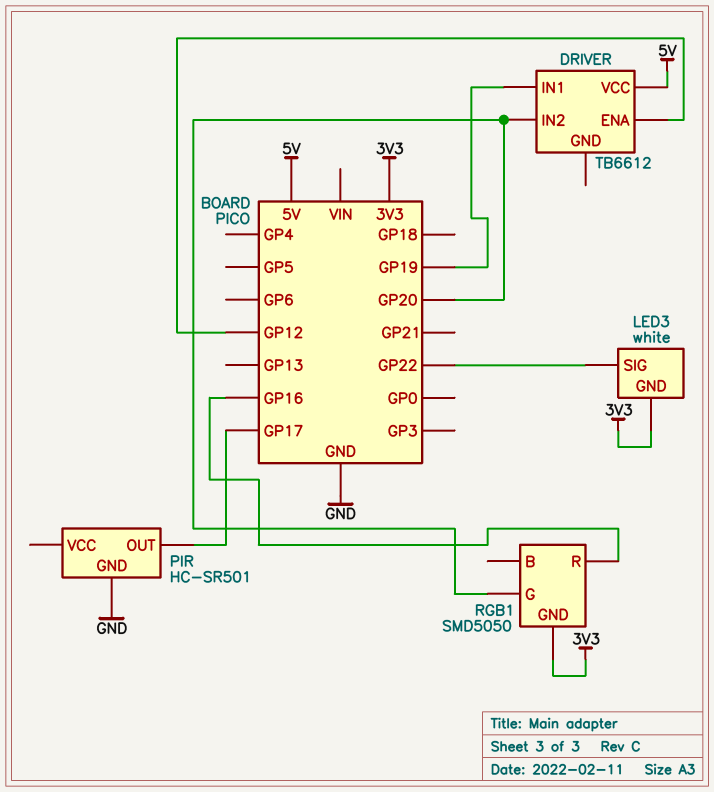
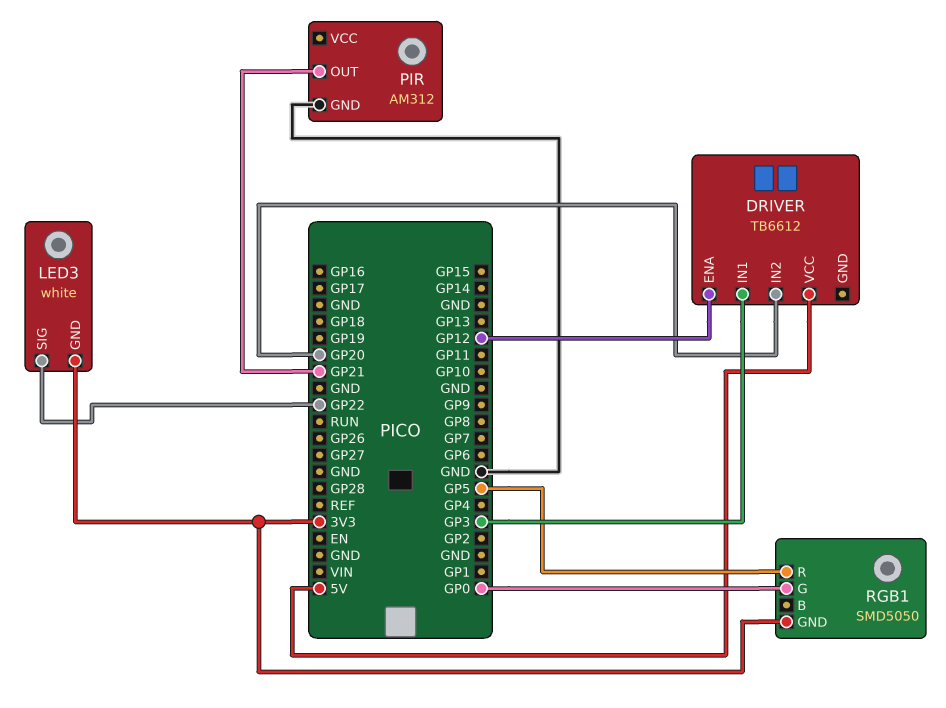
DRIVER pin IN1: GP19 -> GP3
PIR: HC-SR501 -> AM312
PIR pin OUT: GP17 -> GP21
RGB1 pin G: GP20 -> GP0
RGB1 pin R: GP16 -> GP5

